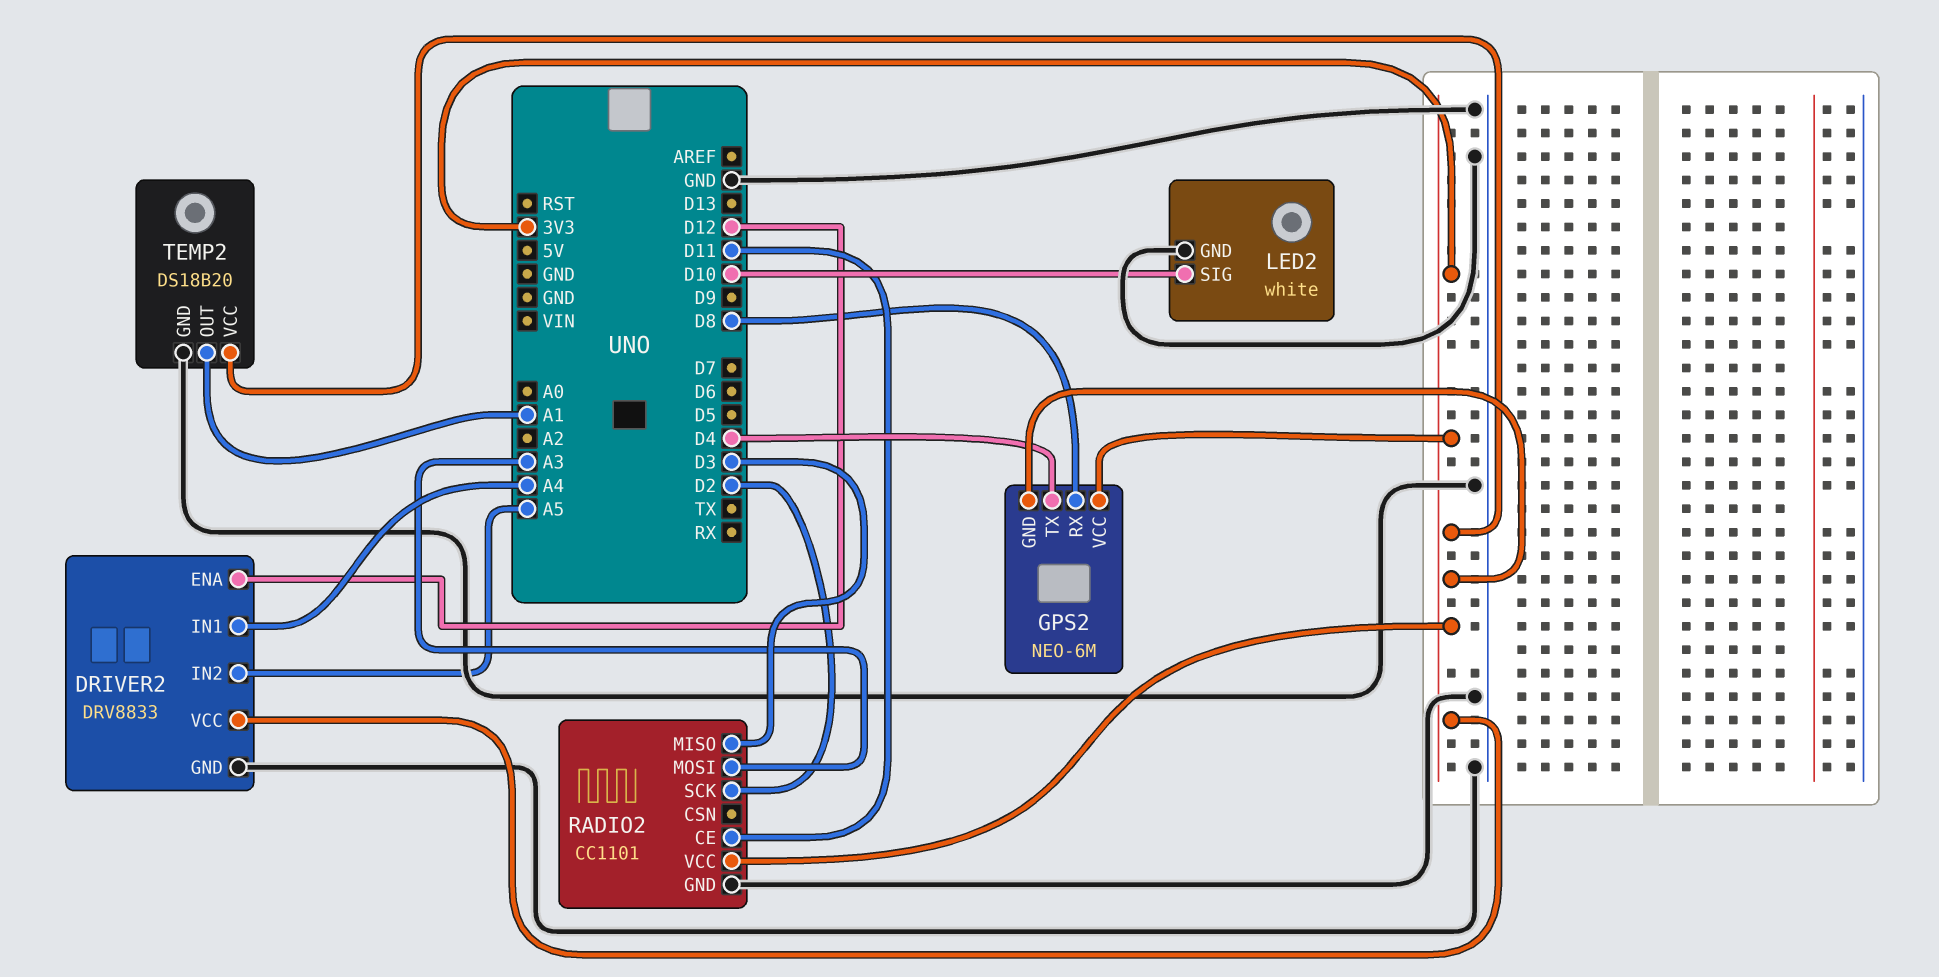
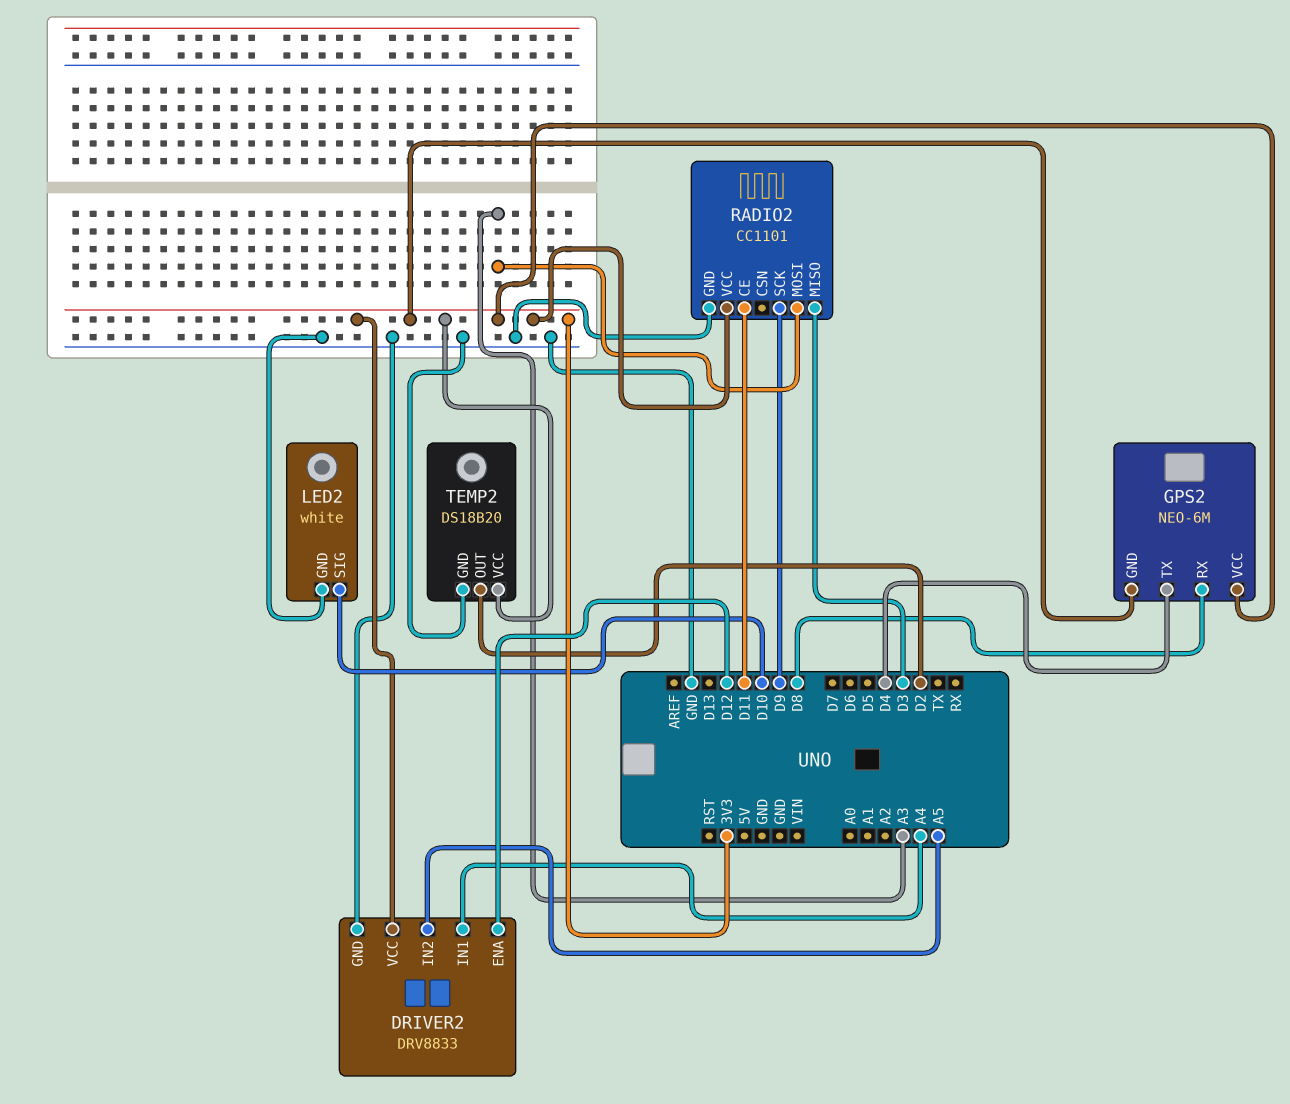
RADIO2 pin SCK: D2 -> D9
TEMP2 pin OUT: A1 -> D2

